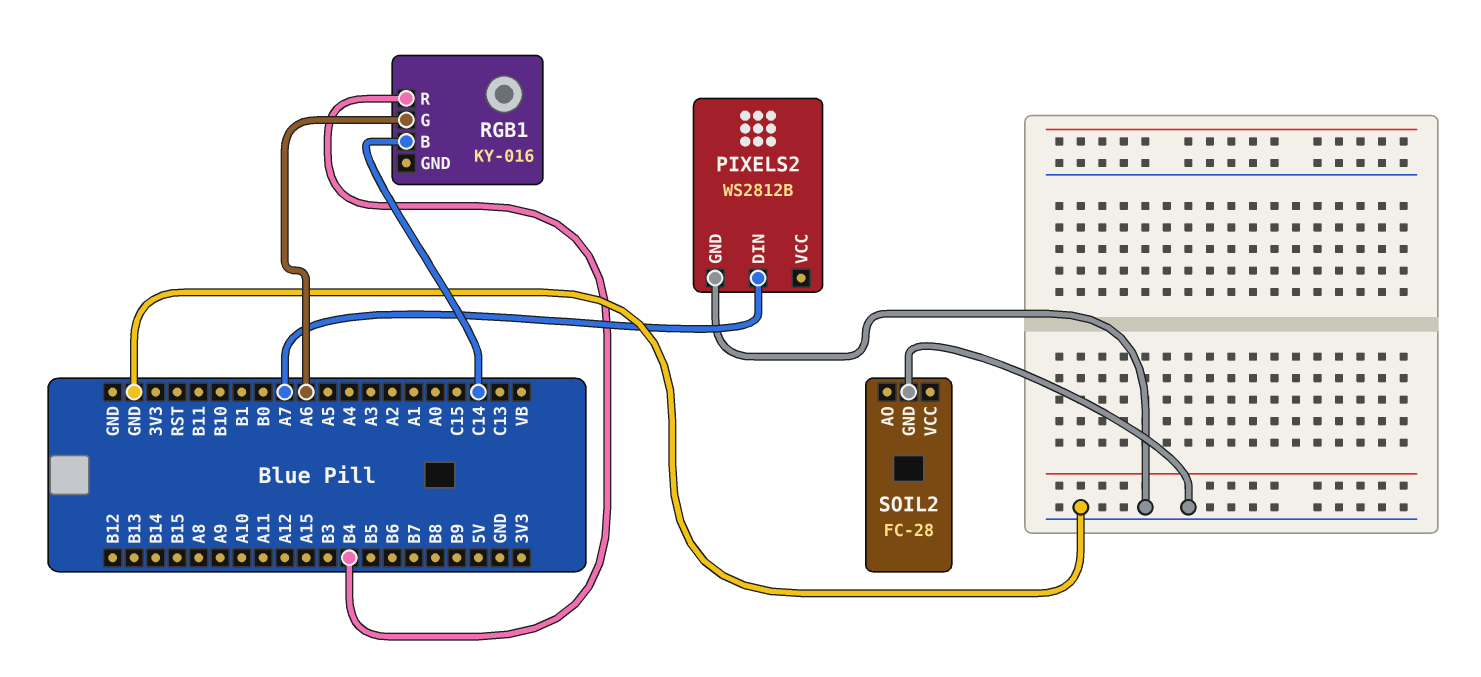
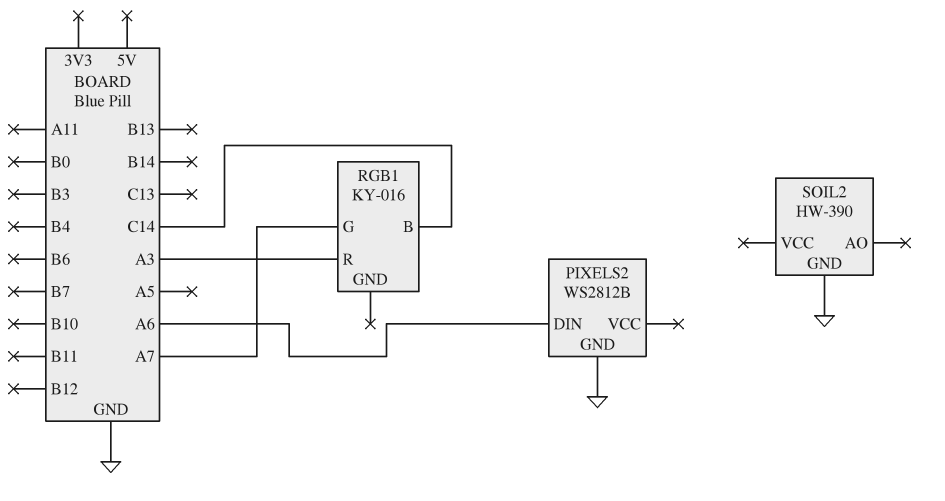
PIXELS2 pin DIN: A7 -> A6
RGB1 pin G: A6 -> A7
RGB1 pin R: B4 -> A3
SOIL2: FC-28 -> HW-390

